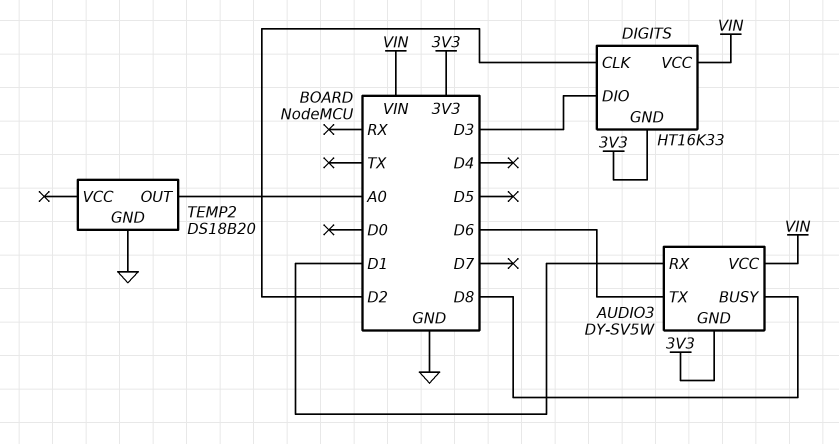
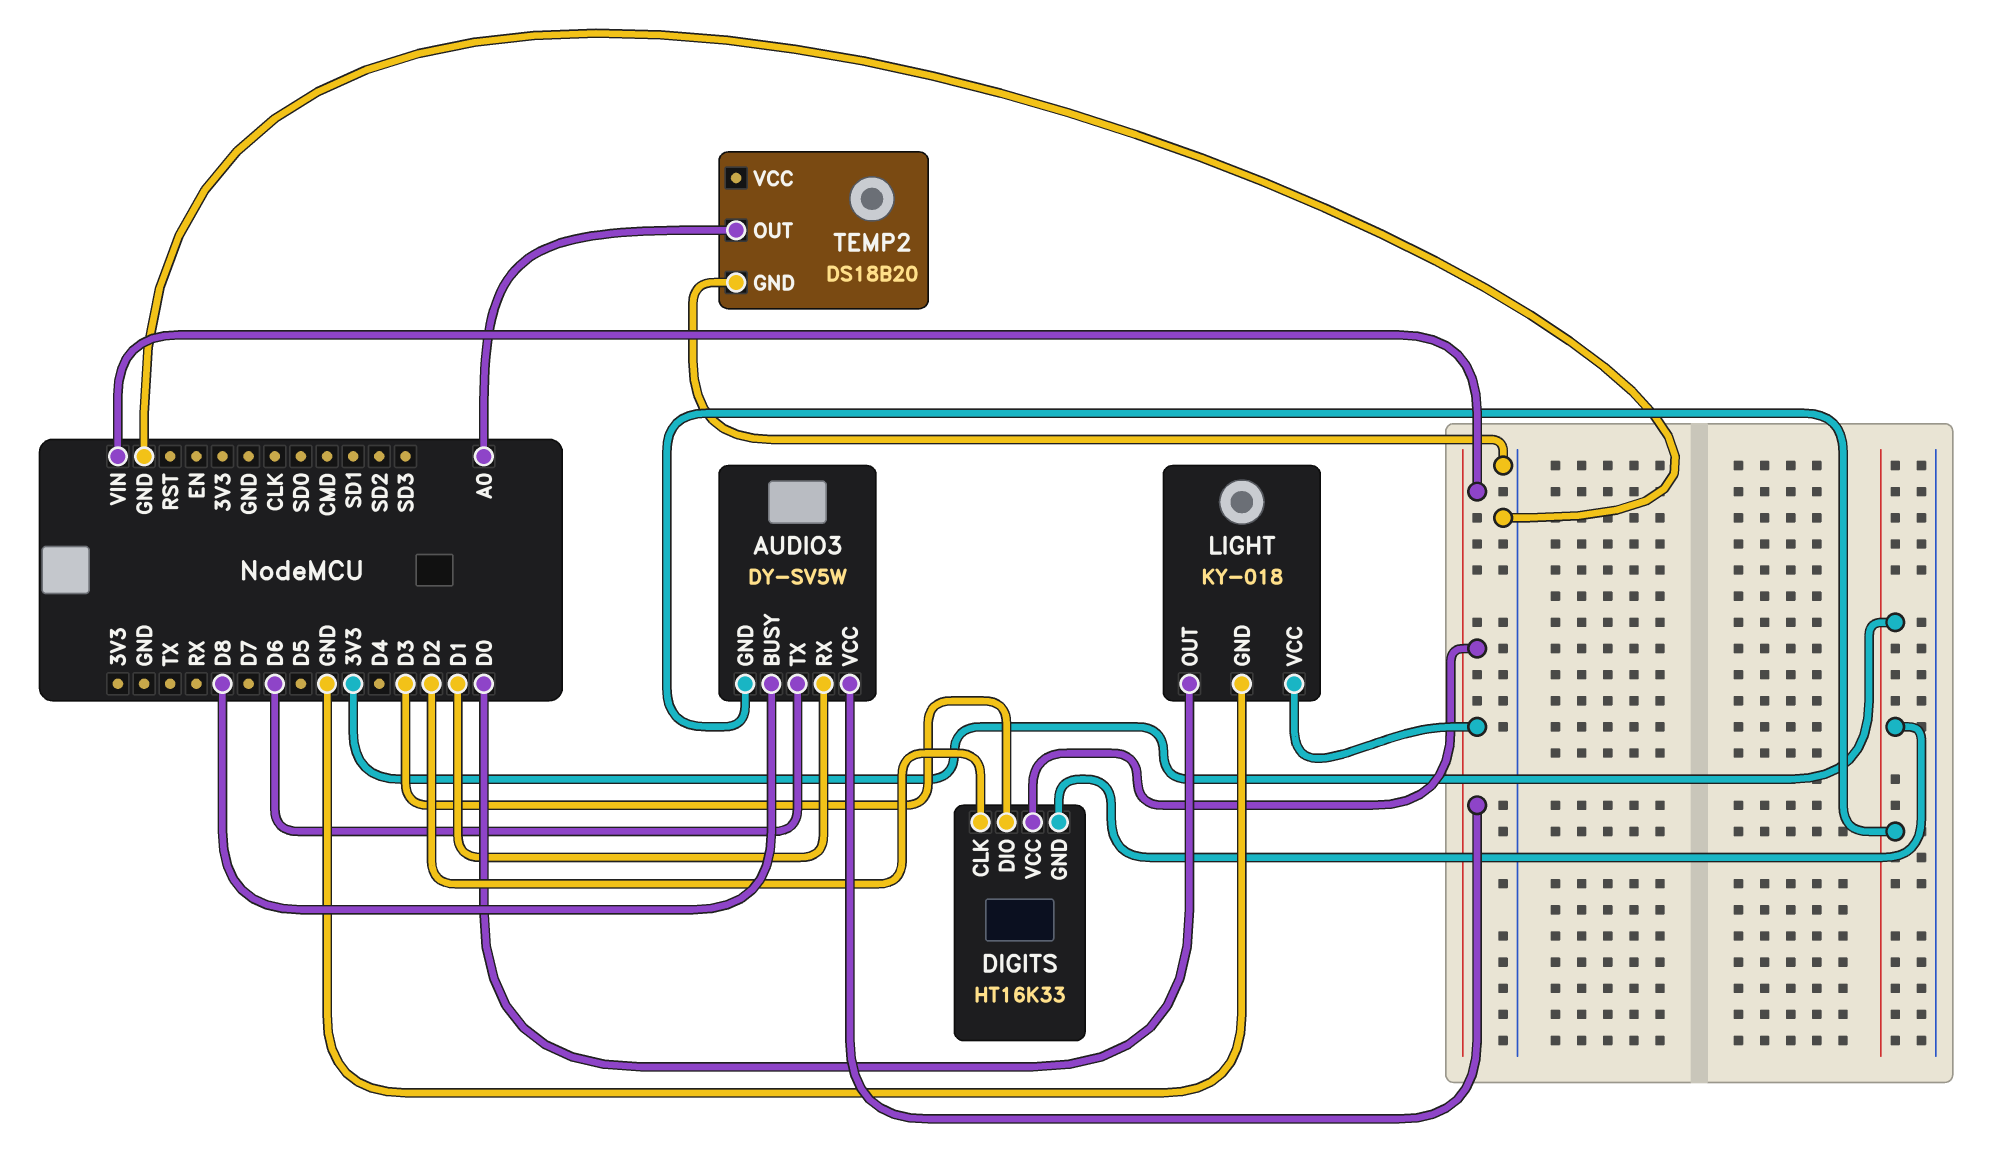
LIGHT: none -> KY-018
LIGHT pin GND: none -> GND
LIGHT pin OUT: none -> D0
LIGHT pin VCC: none -> VIN

